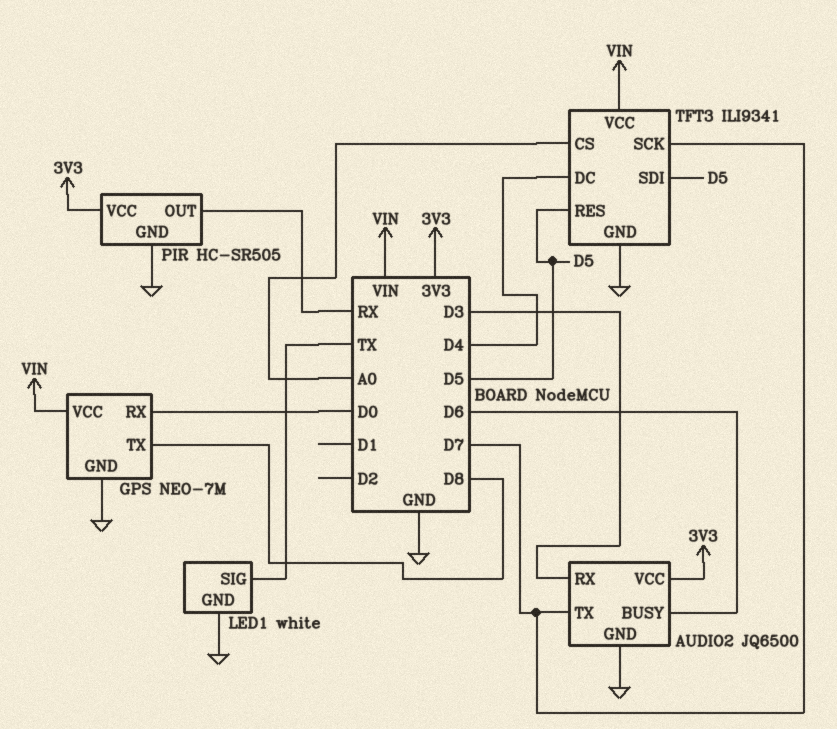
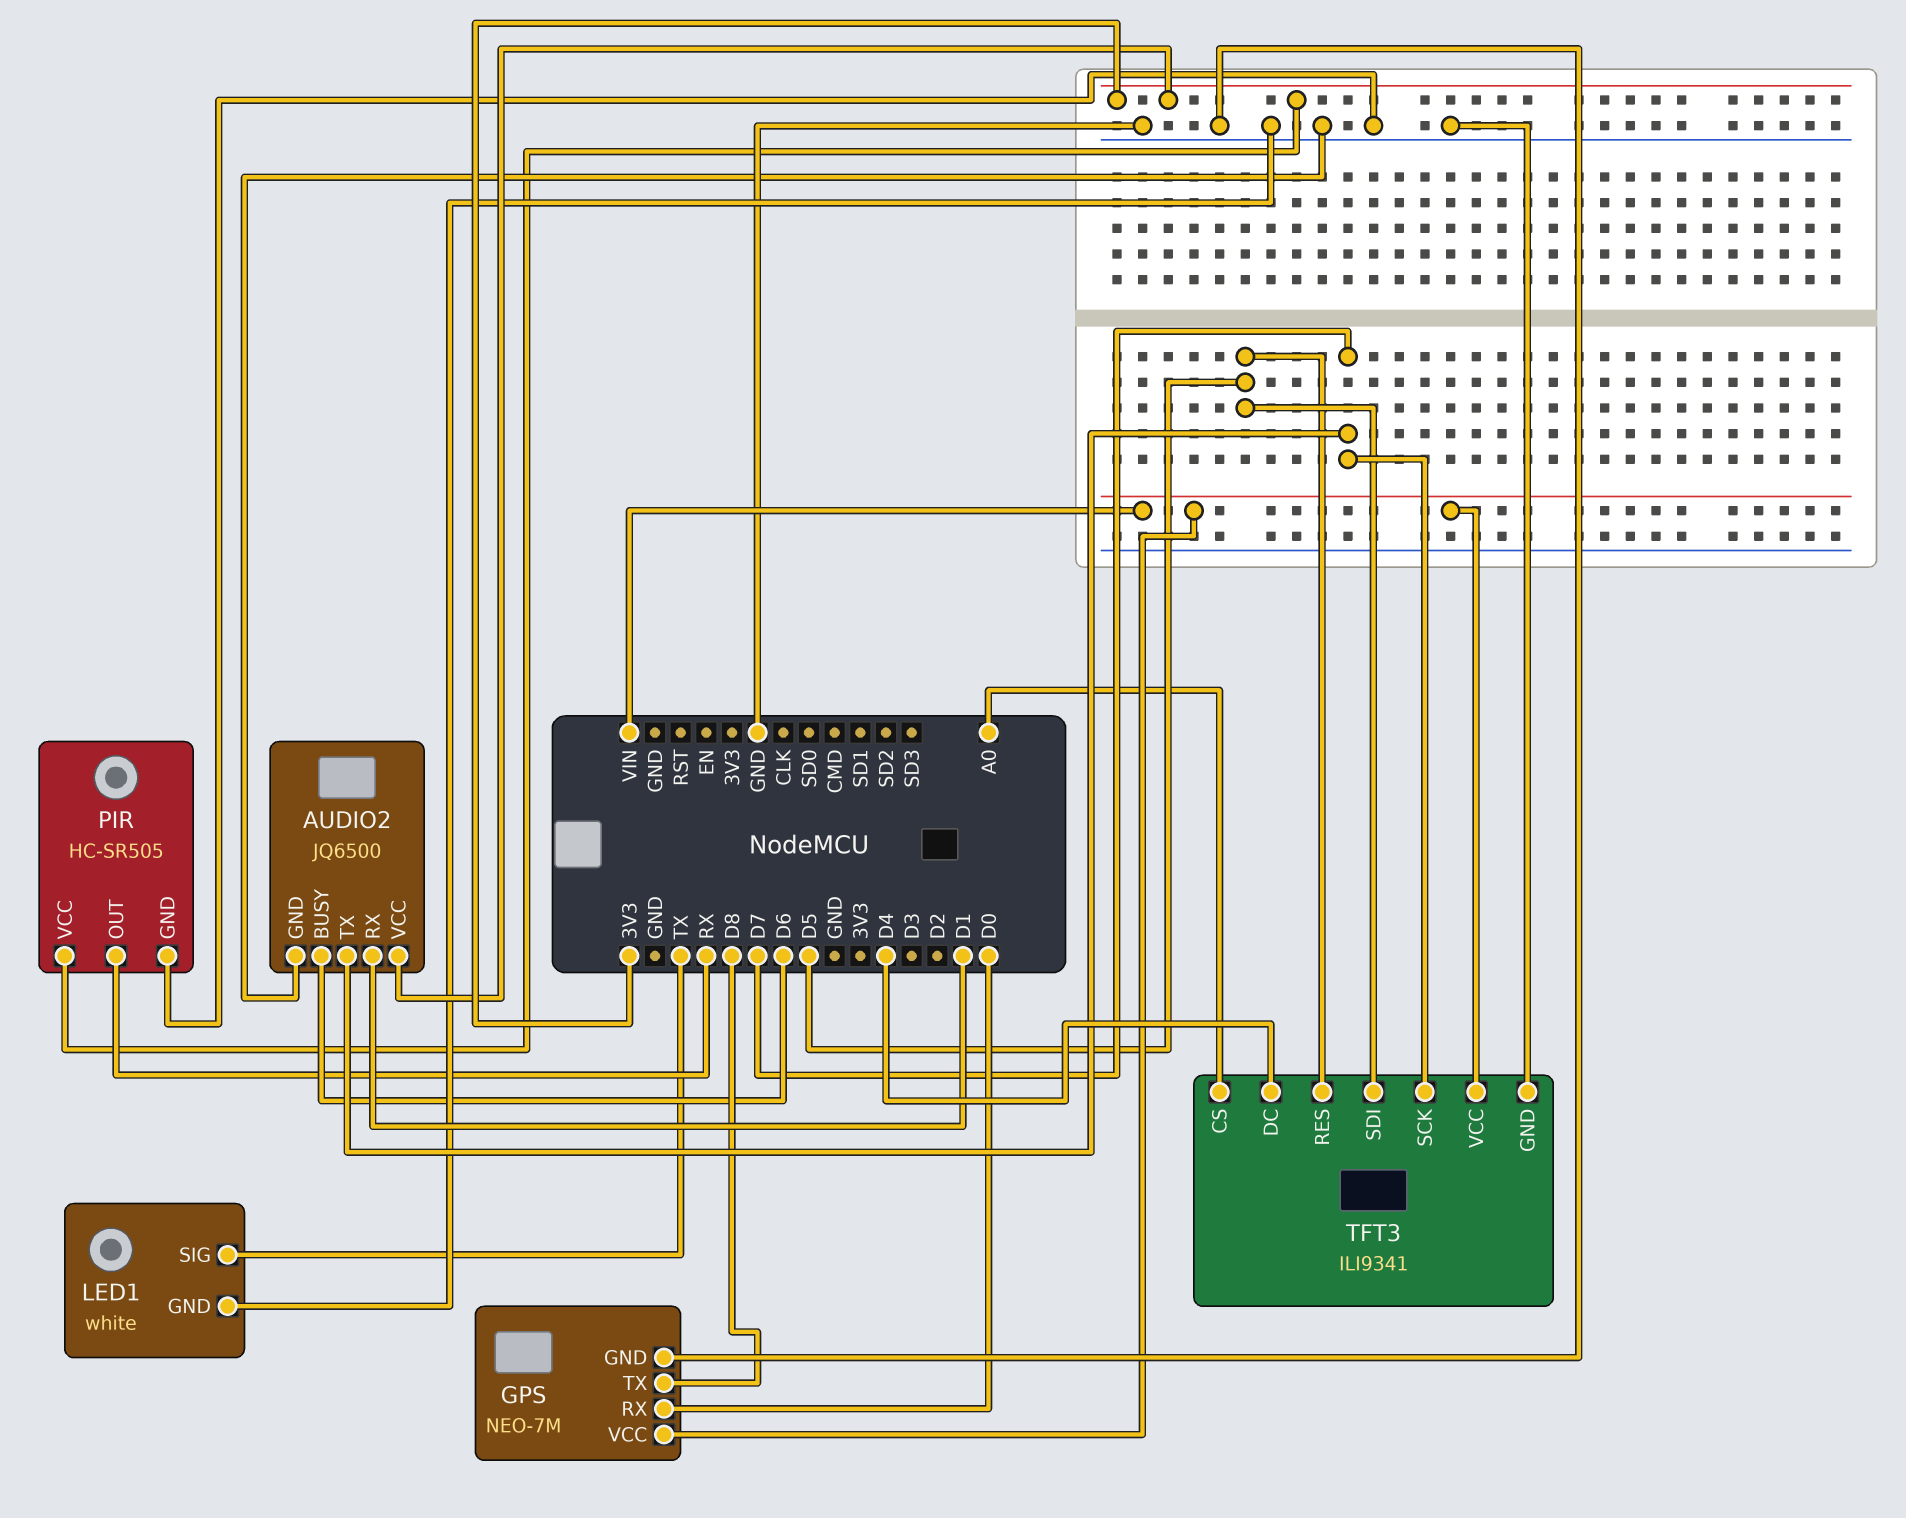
AUDIO2 pin RX: D3 -> D1

